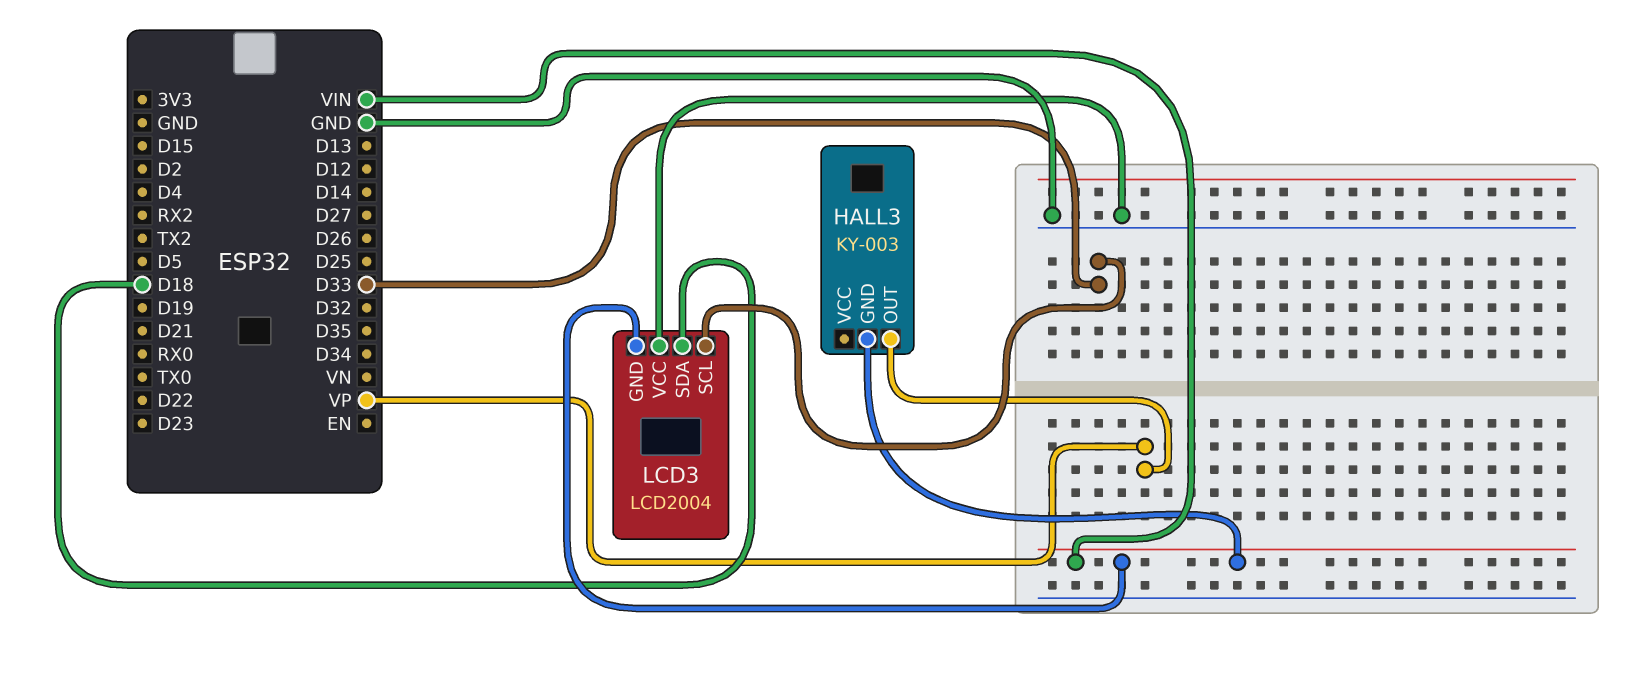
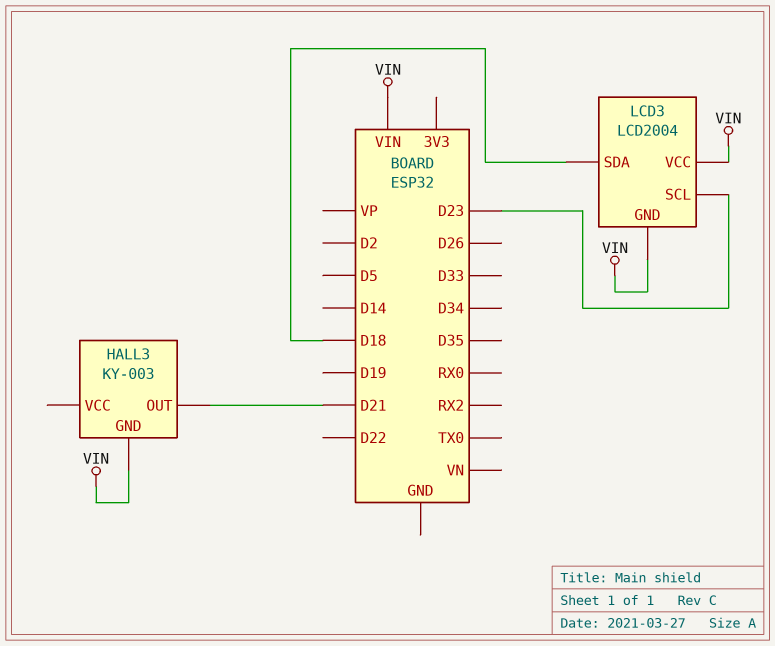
HALL3 pin OUT: VP -> D21
LCD3 pin SCL: D33 -> D23
LCD3 pin VCC: GND -> VIN

